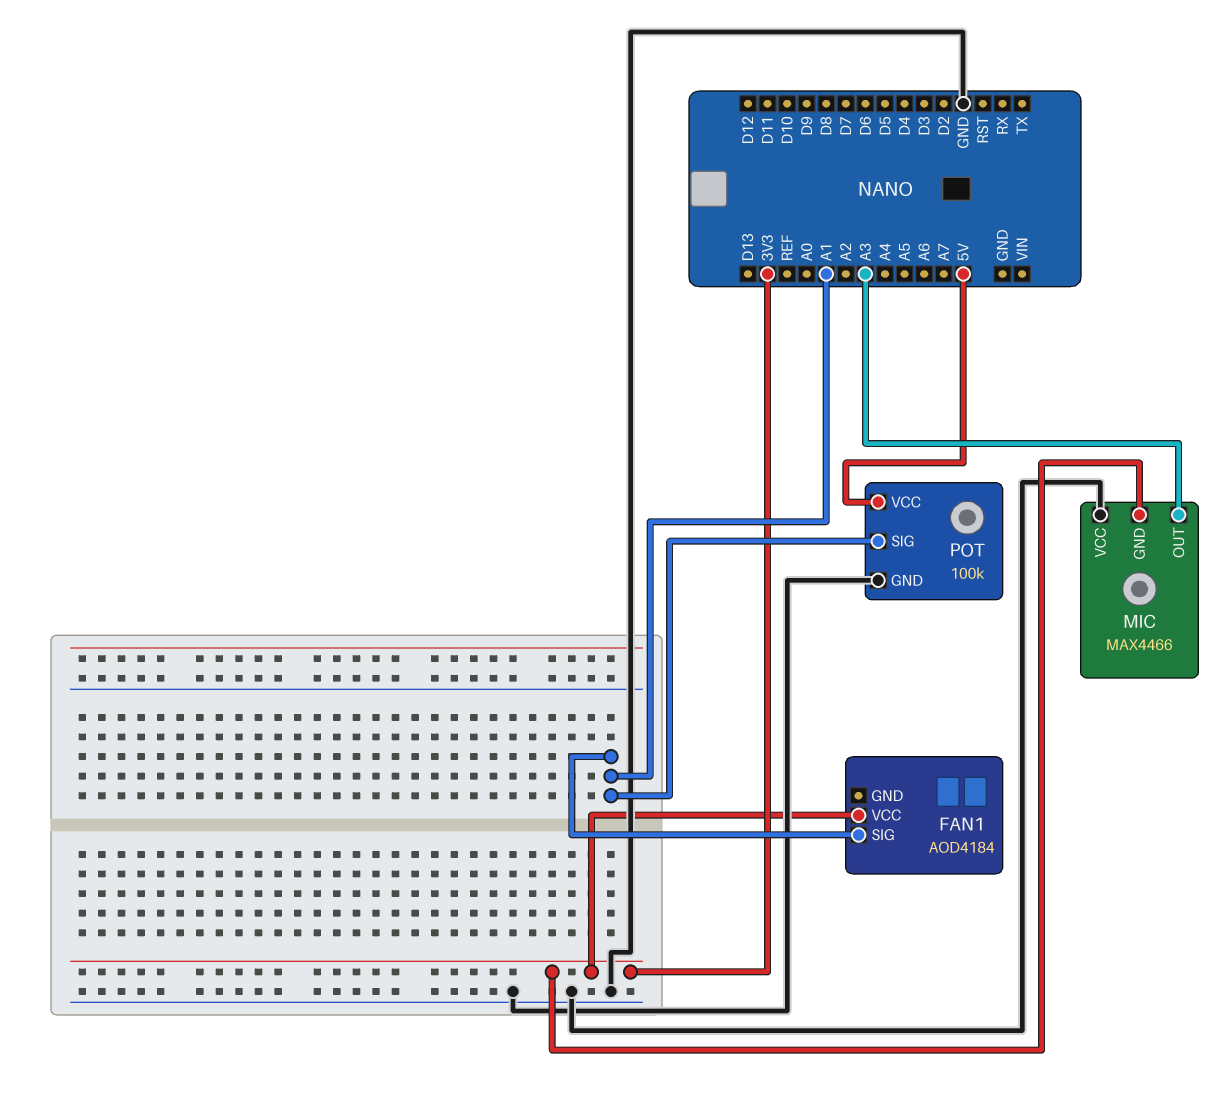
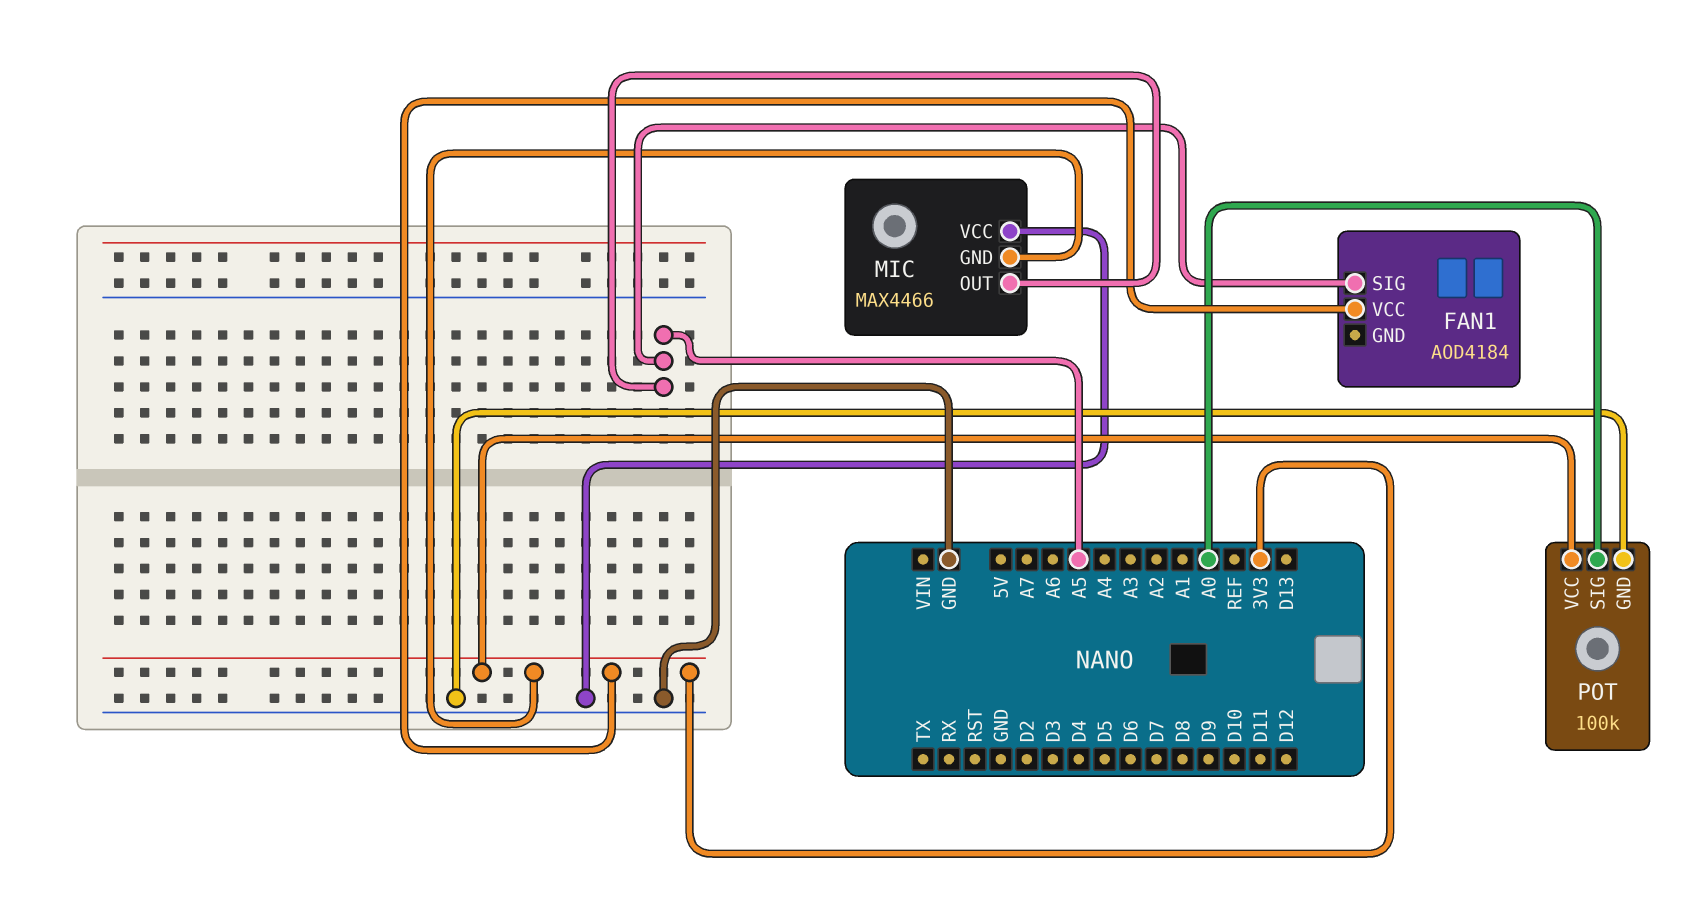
FAN1 pin SIG: A1 -> A5
MIC pin OUT: A3 -> A5
POT pin SIG: A1 -> A0
POT pin VCC: 5V -> 3V3

